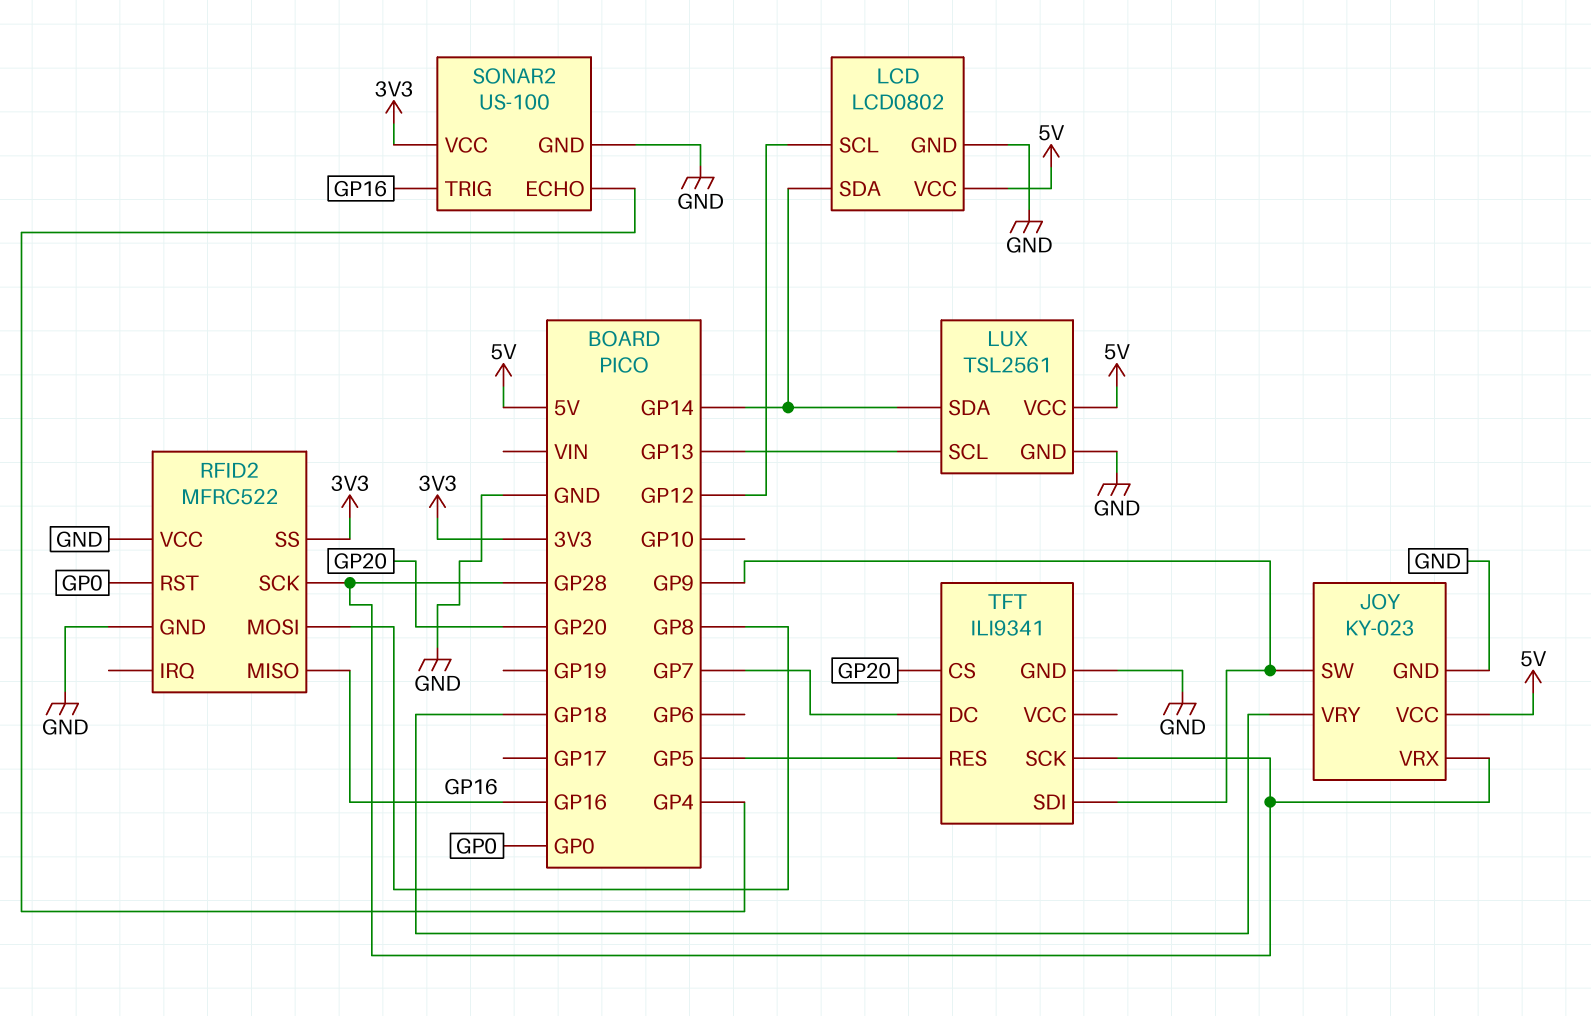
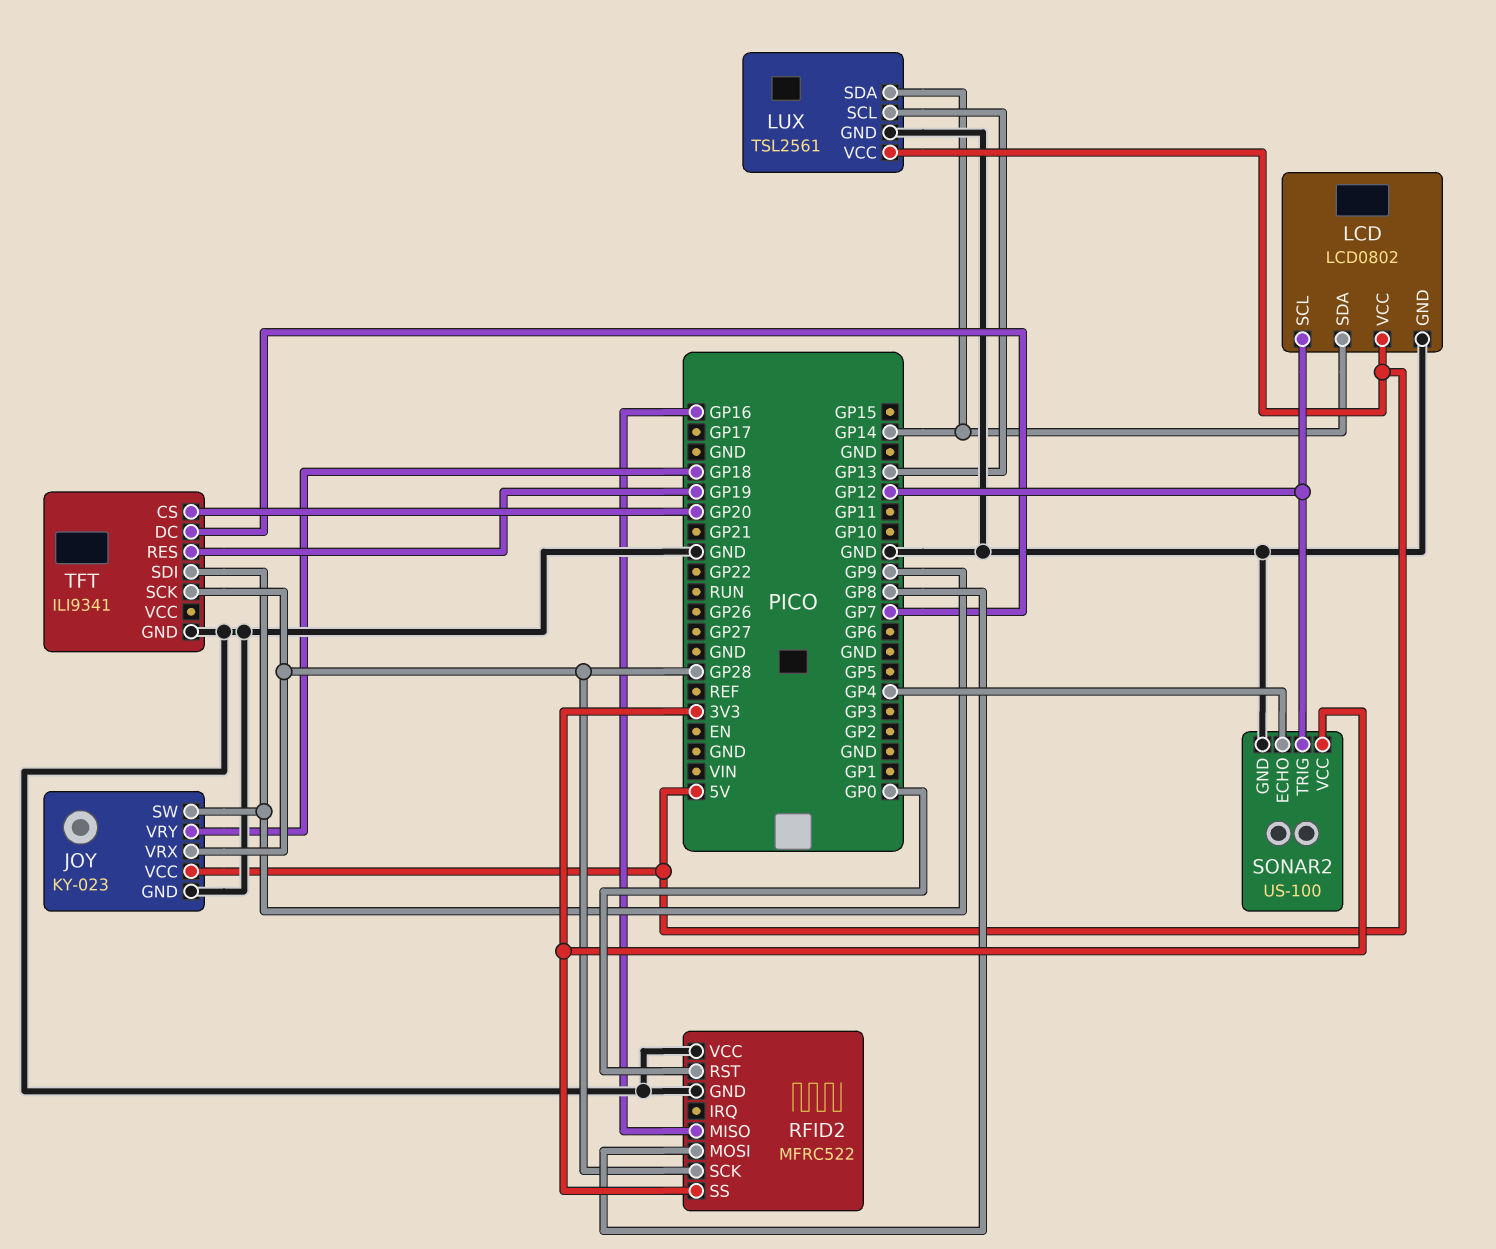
SONAR2 pin TRIG: GP16 -> GP12
TFT pin RES: GP5 -> GP19

